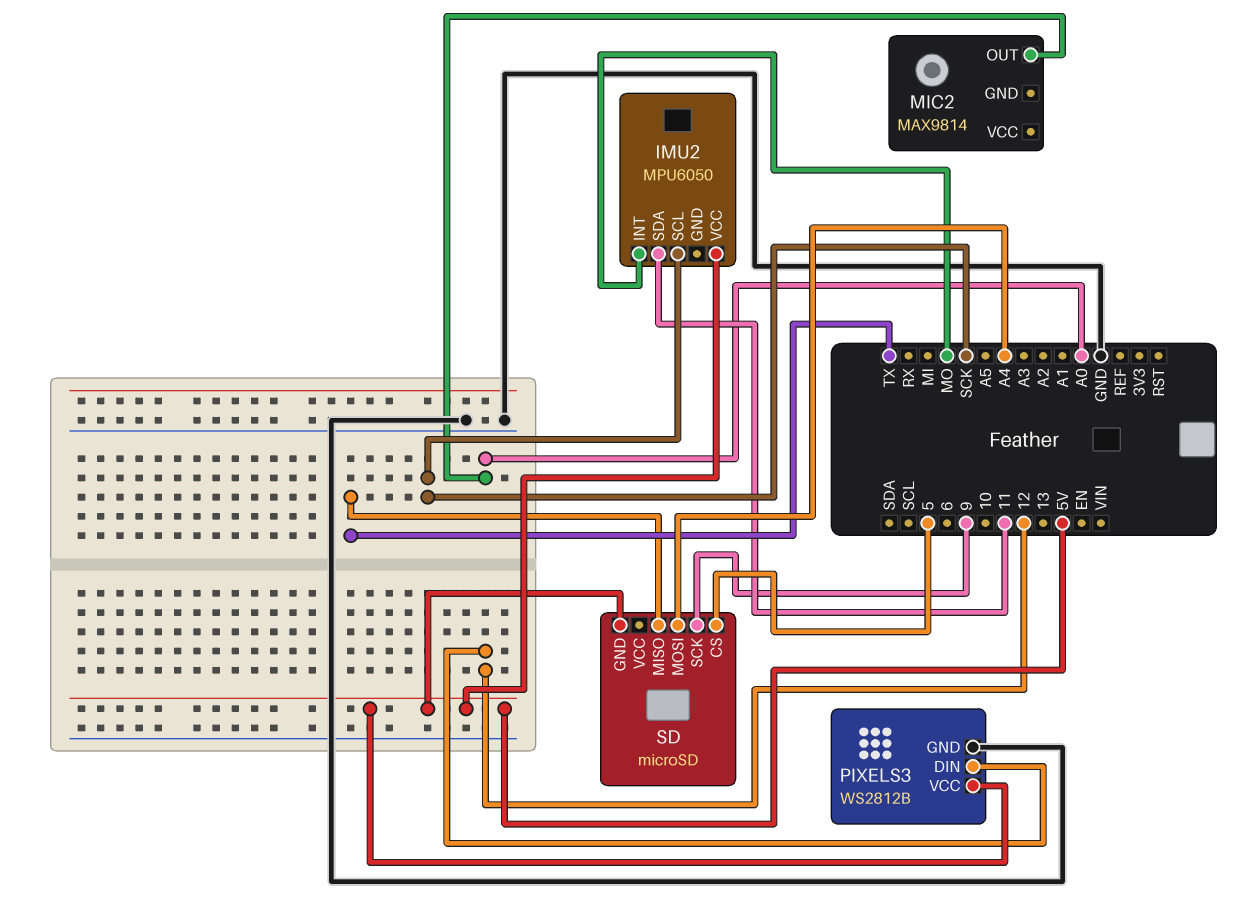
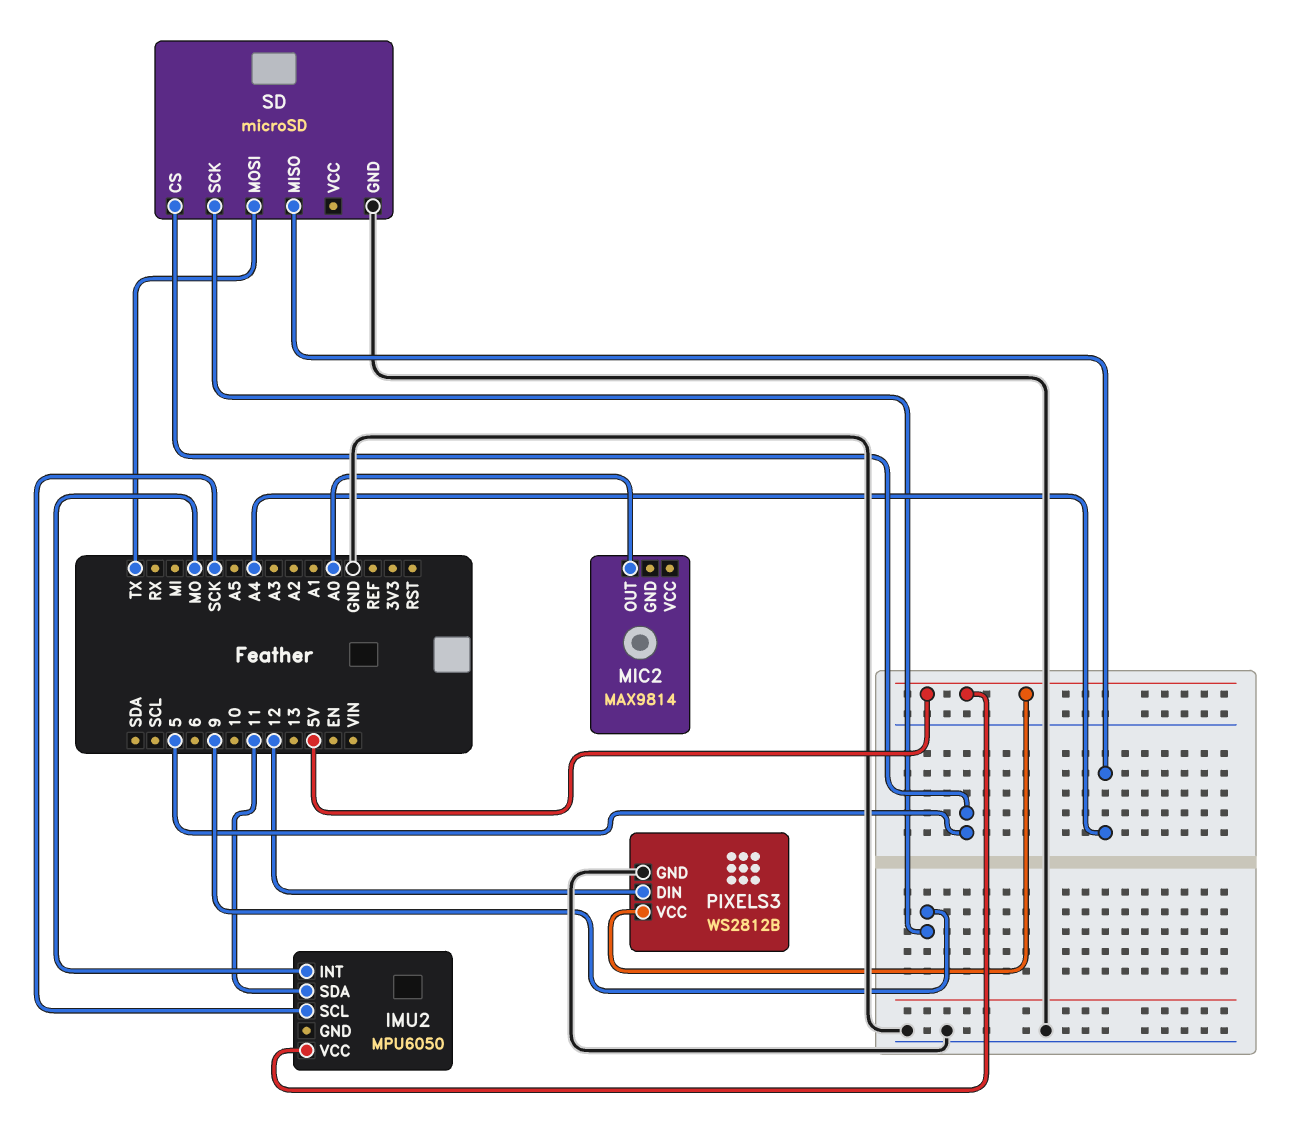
SD pin GND: 5V -> GND
SD pin MISO: TX -> A4
SD pin MOSI: A4 -> TX

